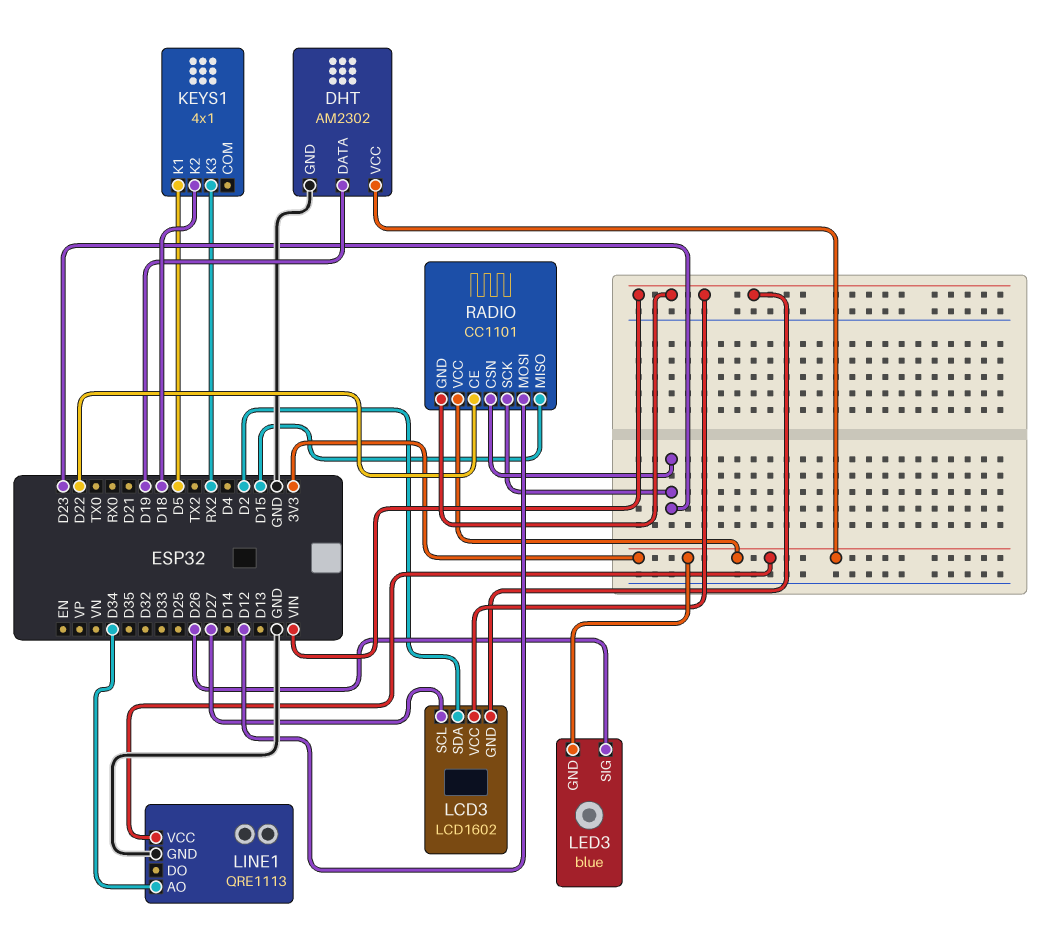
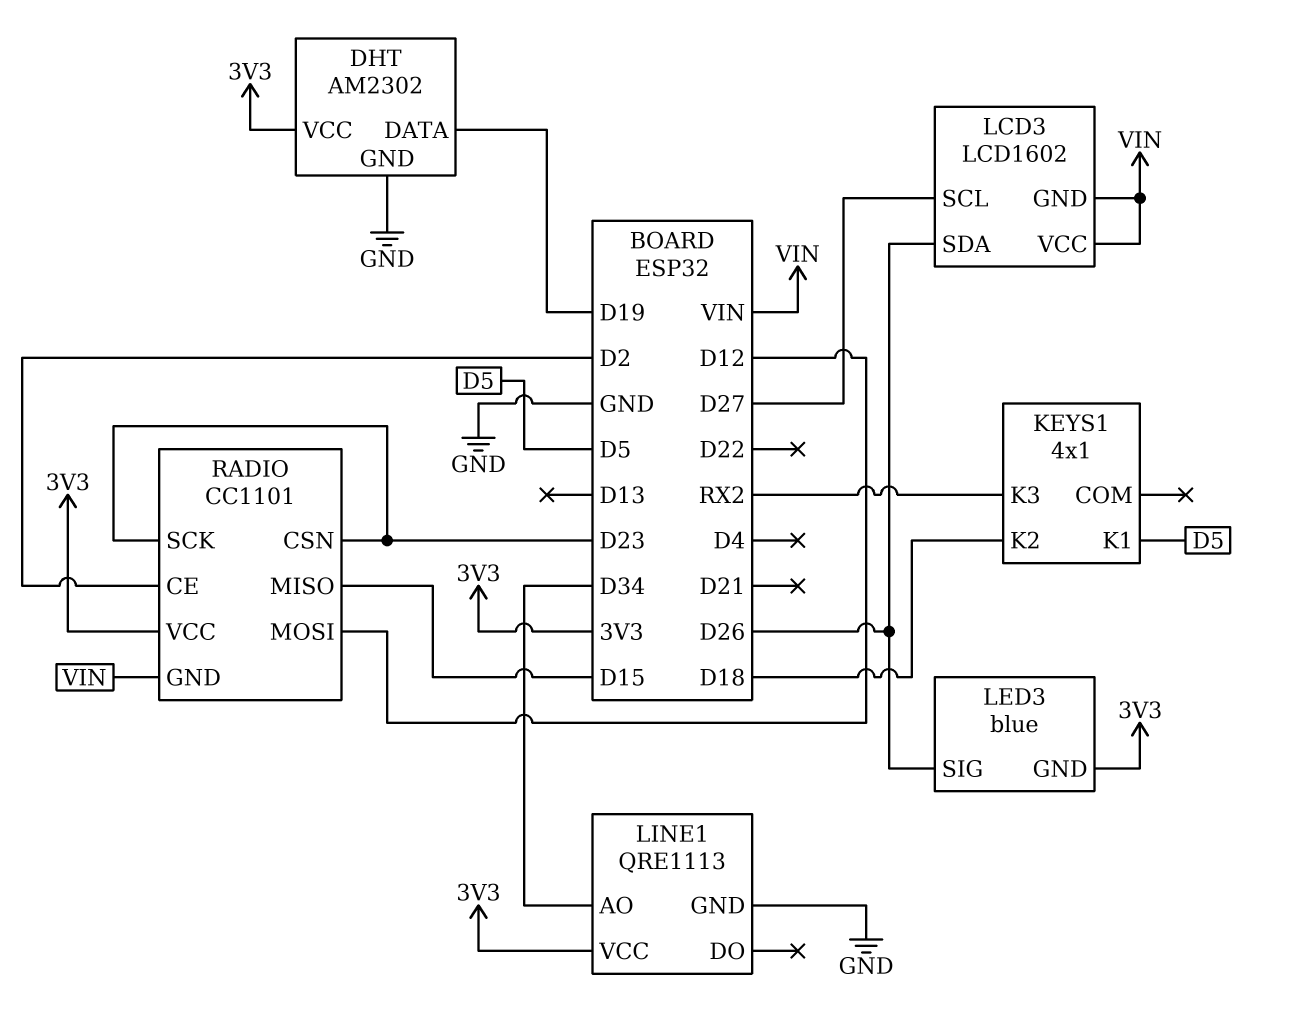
LCD3 pin SDA: D2 -> D26
RADIO pin CE: D22 -> D2

